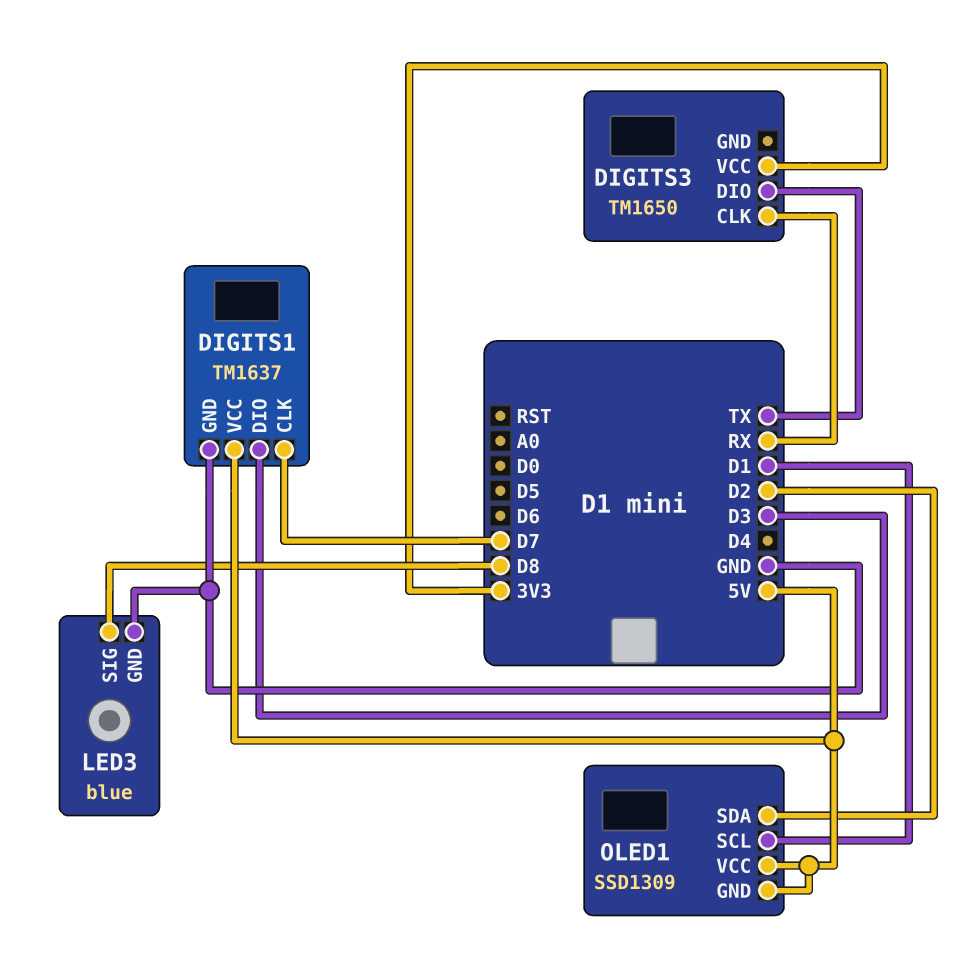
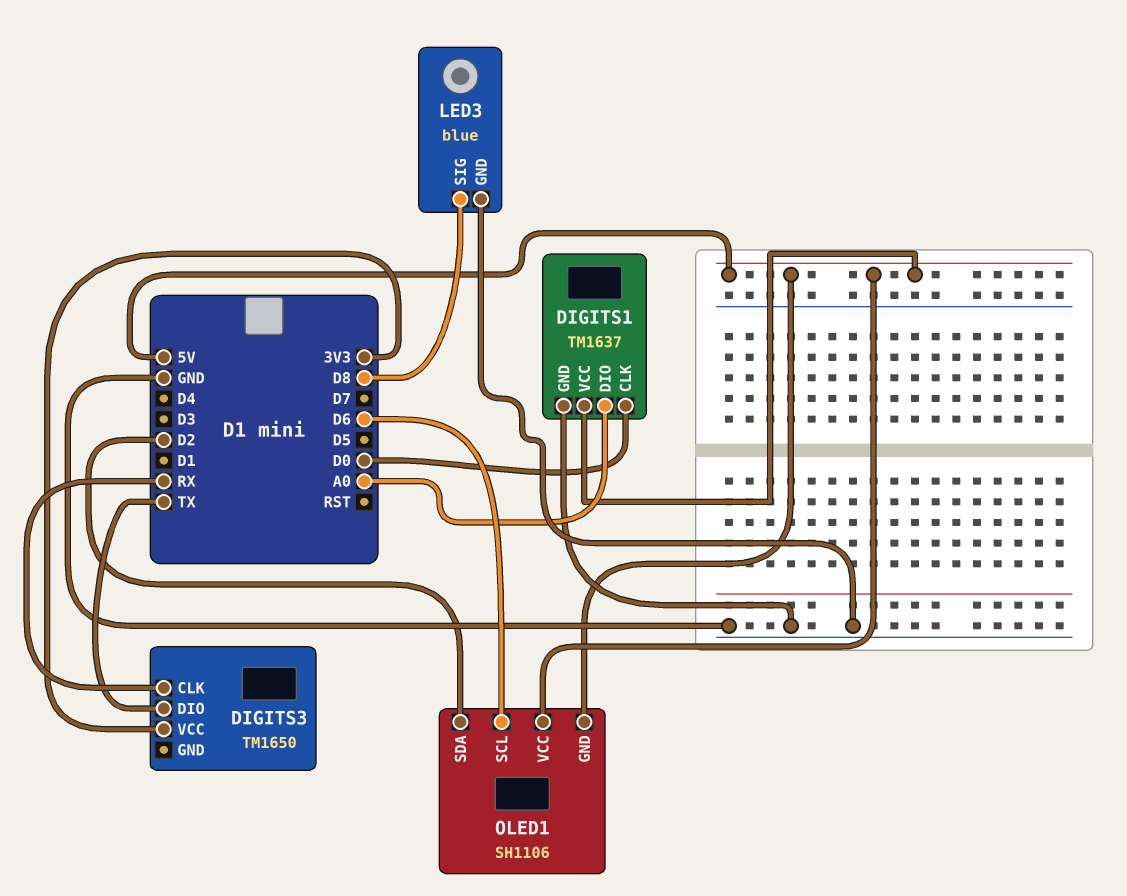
DIGITS1 pin CLK: D7 -> D0
DIGITS1 pin DIO: D3 -> A0
OLED1: SSD1309 -> SH1106
OLED1 pin SCL: D1 -> D6

